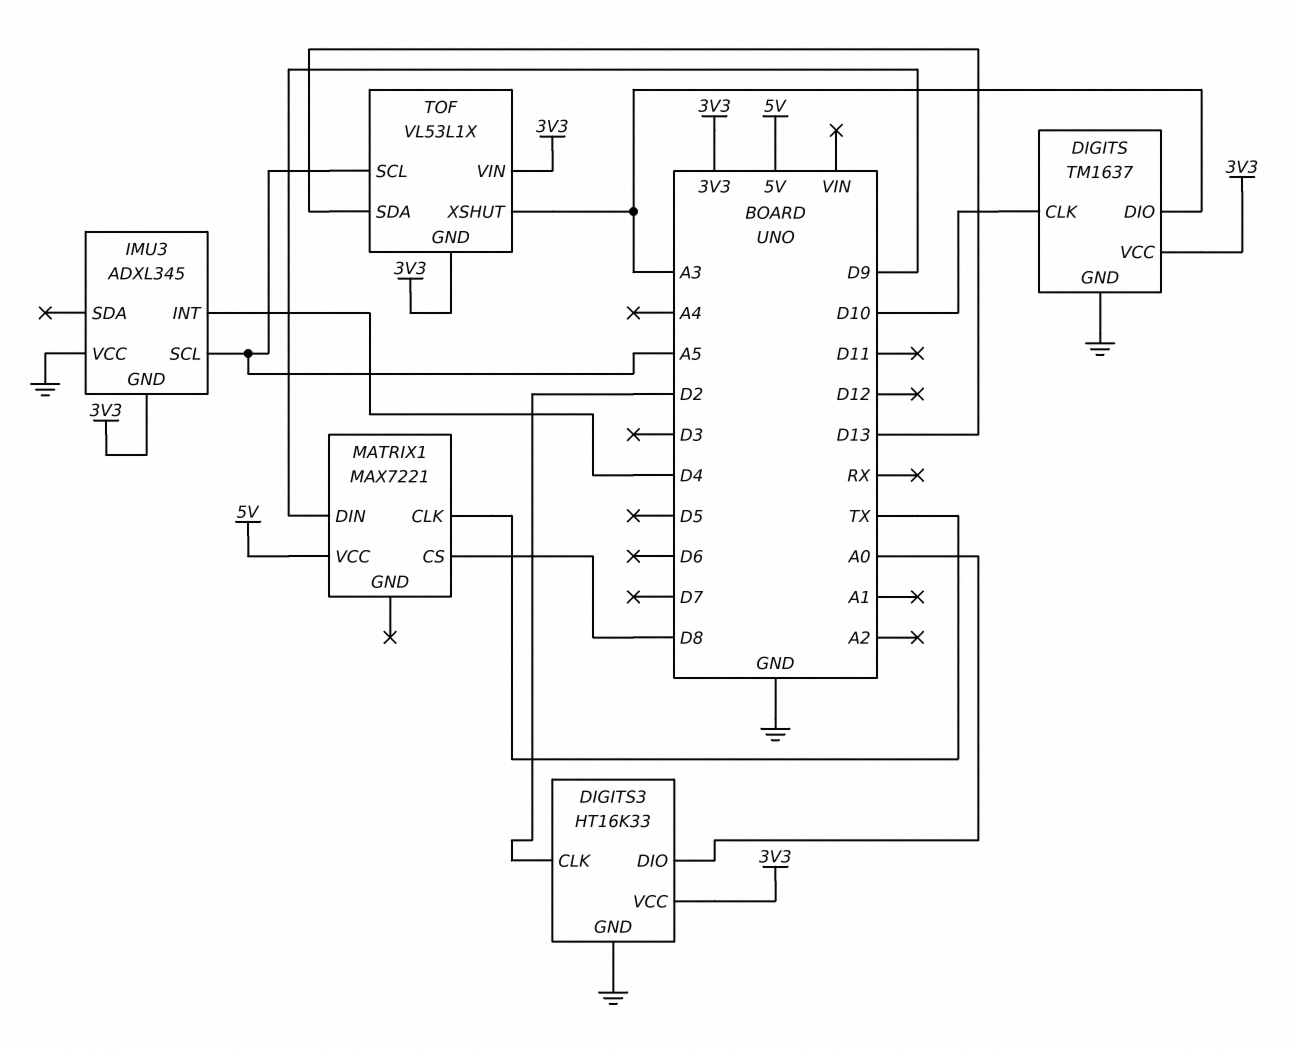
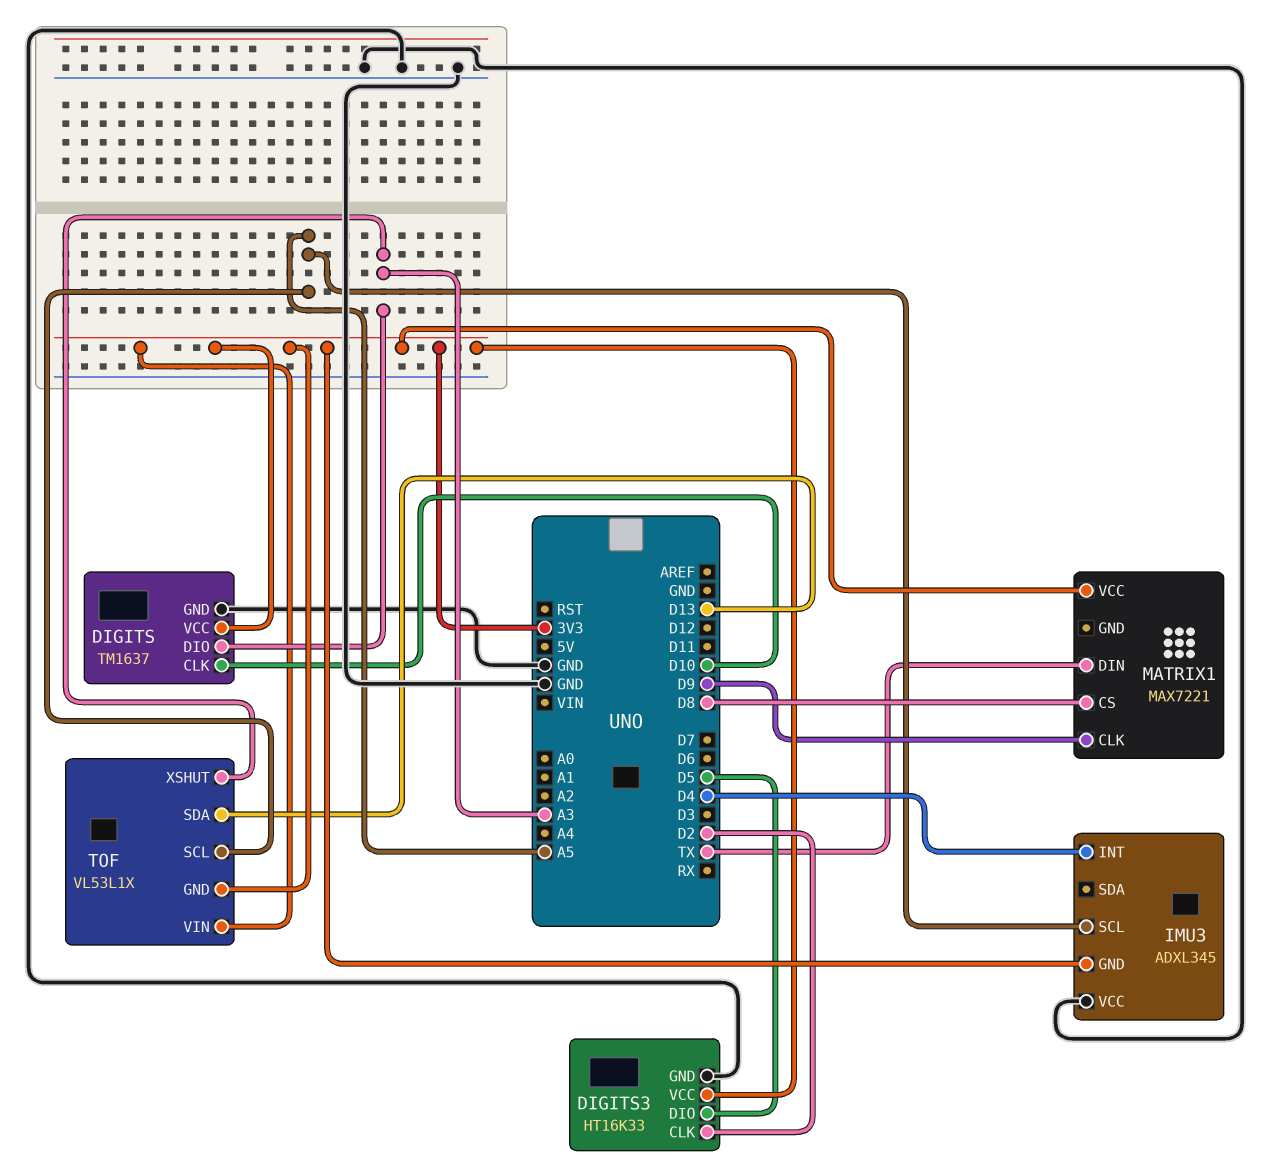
DIGITS3 pin DIO: A0 -> D5
MATRIX1 pin CLK: TX -> D9
MATRIX1 pin DIN: D9 -> TX
MATRIX1 pin VCC: 5V -> 3V3

